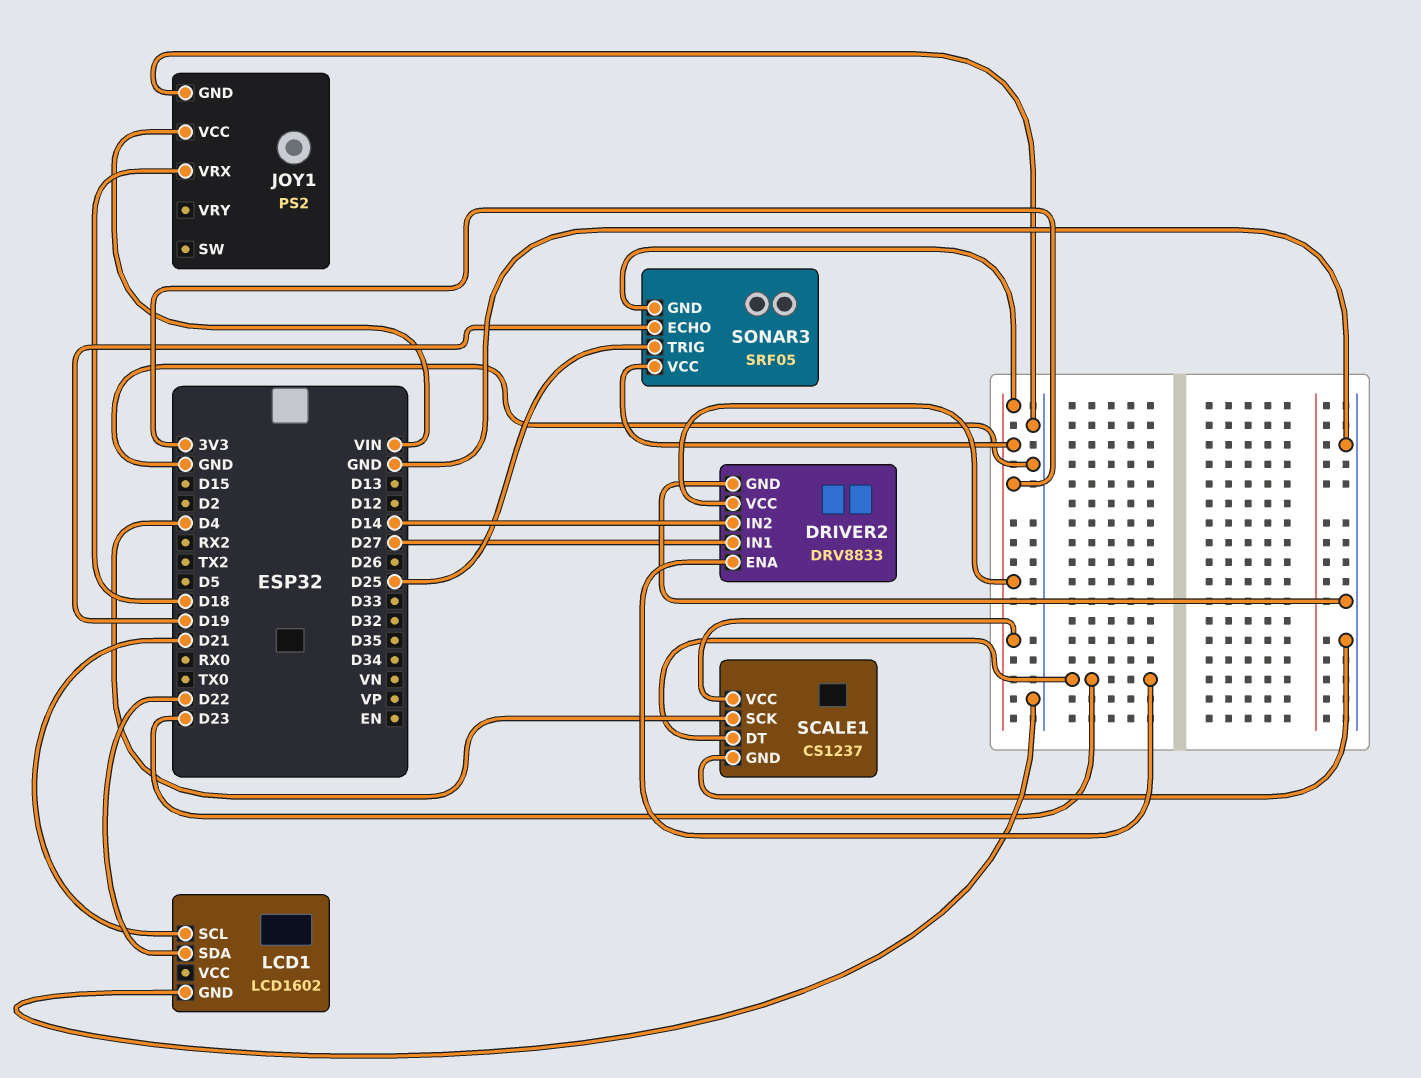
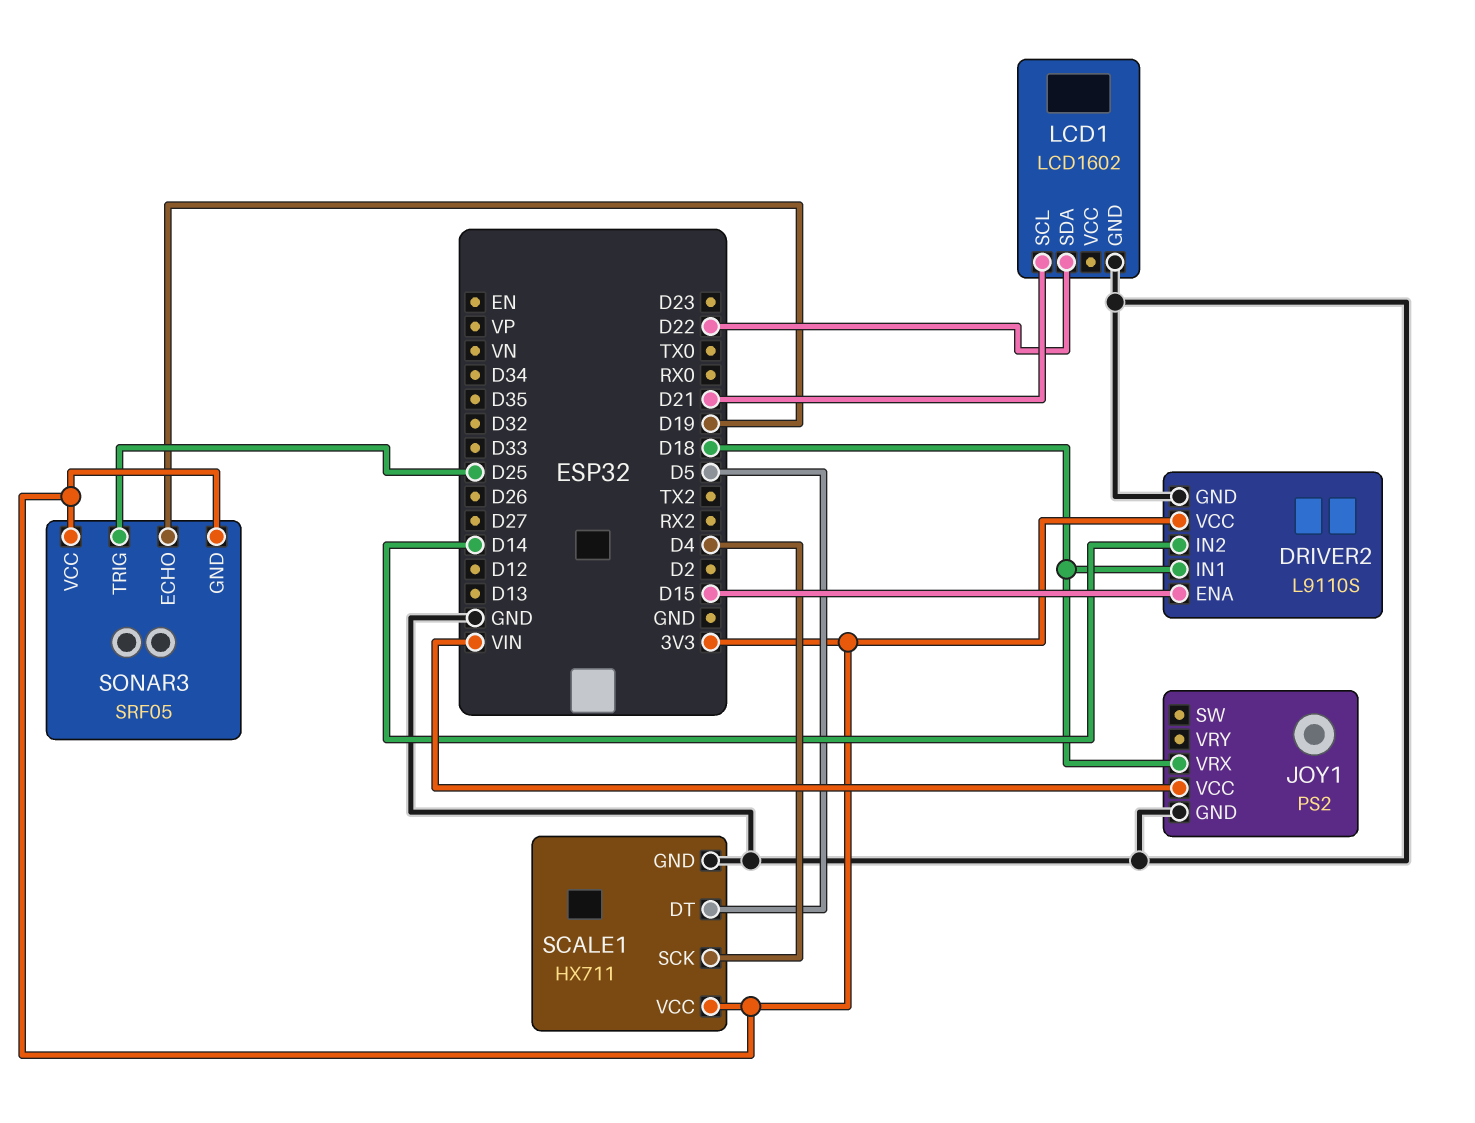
DRIVER2: DRV8833 -> L9110S
DRIVER2 pin ENA: D23 -> D15
DRIVER2 pin IN1: D27 -> D18
SCALE1: CS1237 -> HX711
SCALE1 pin DT: D23 -> D5

